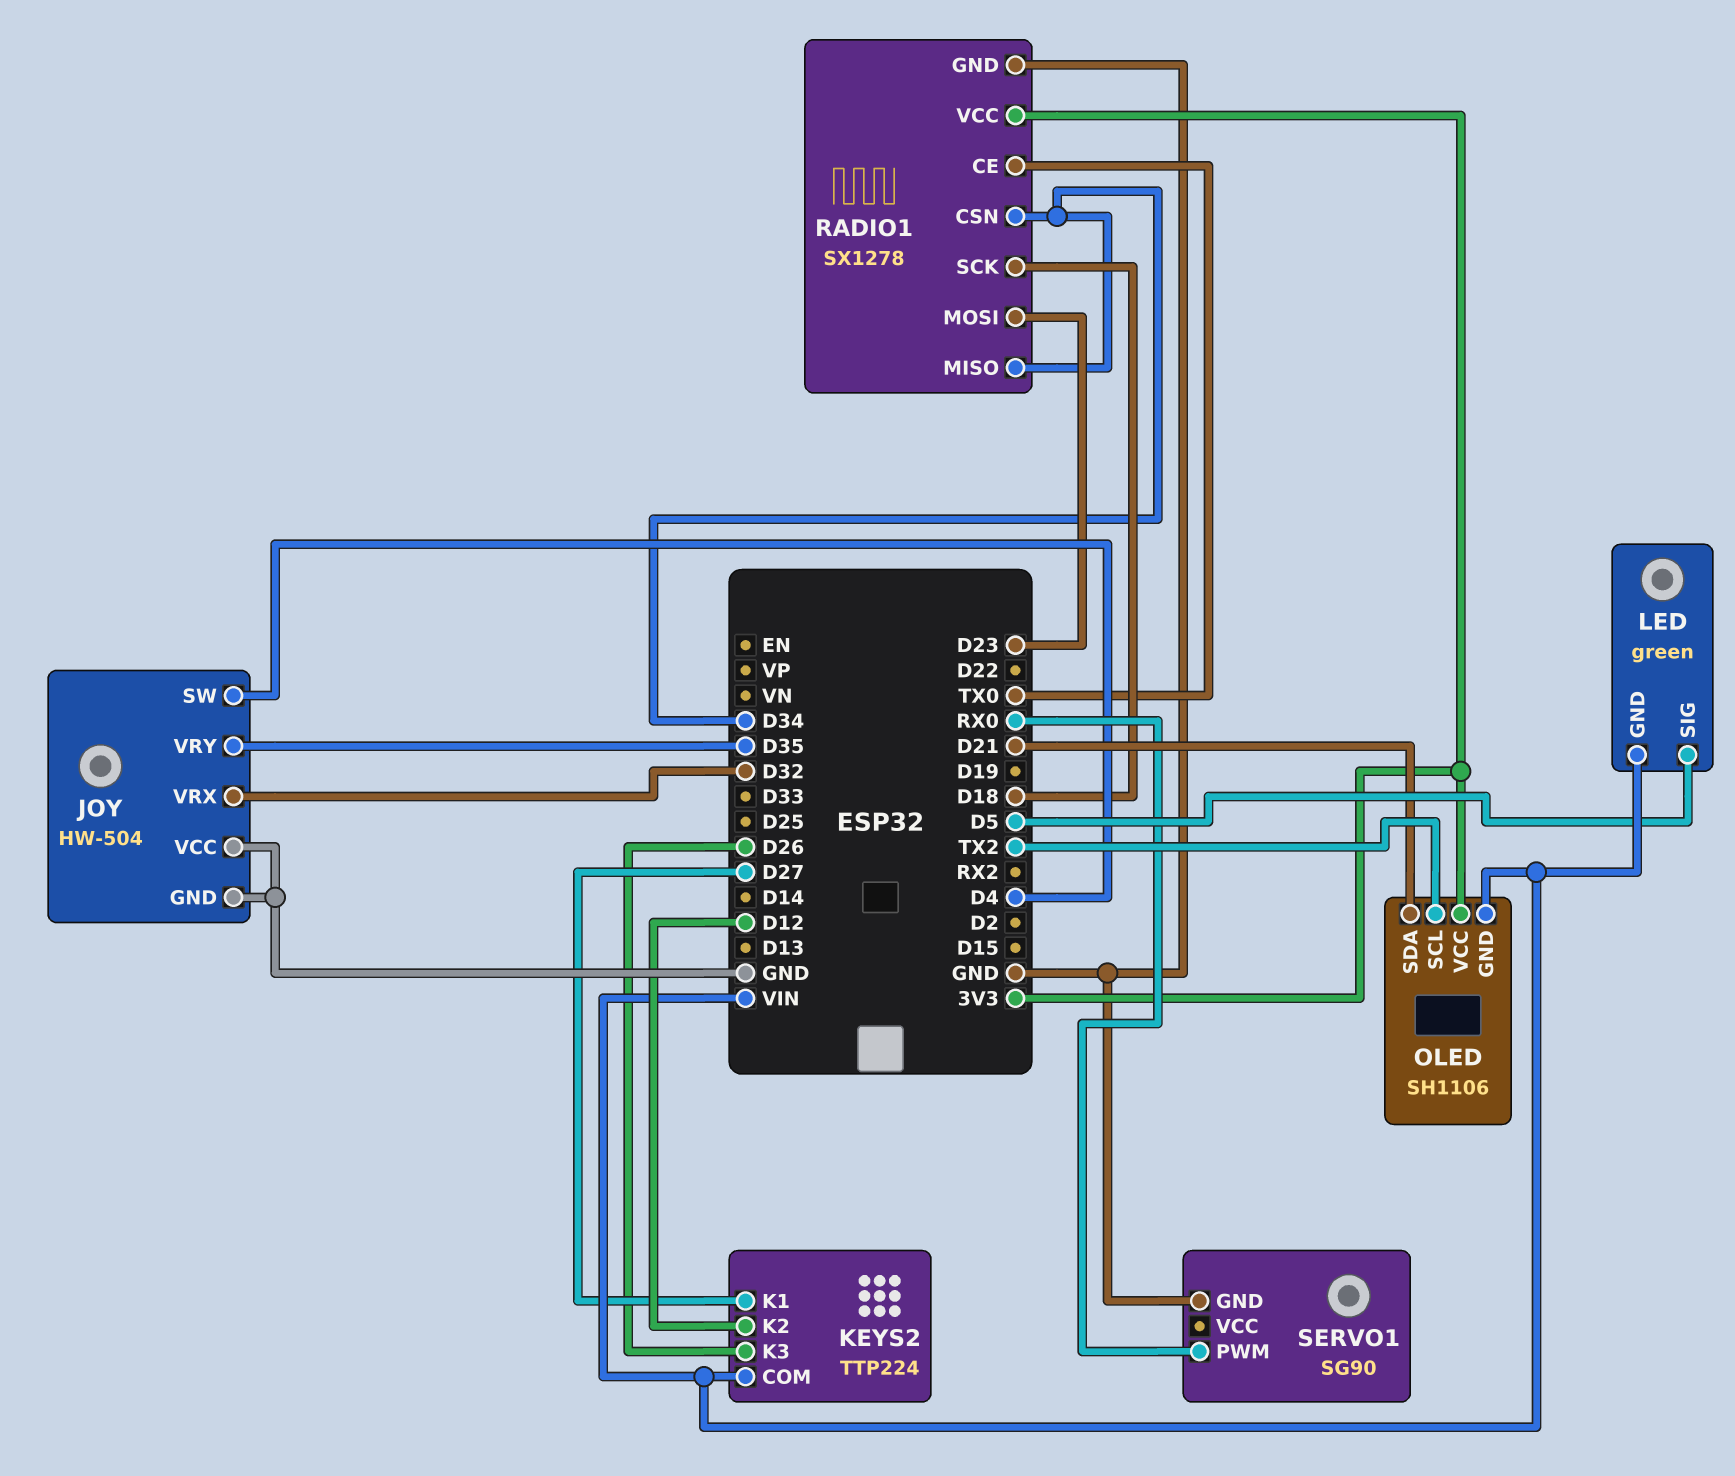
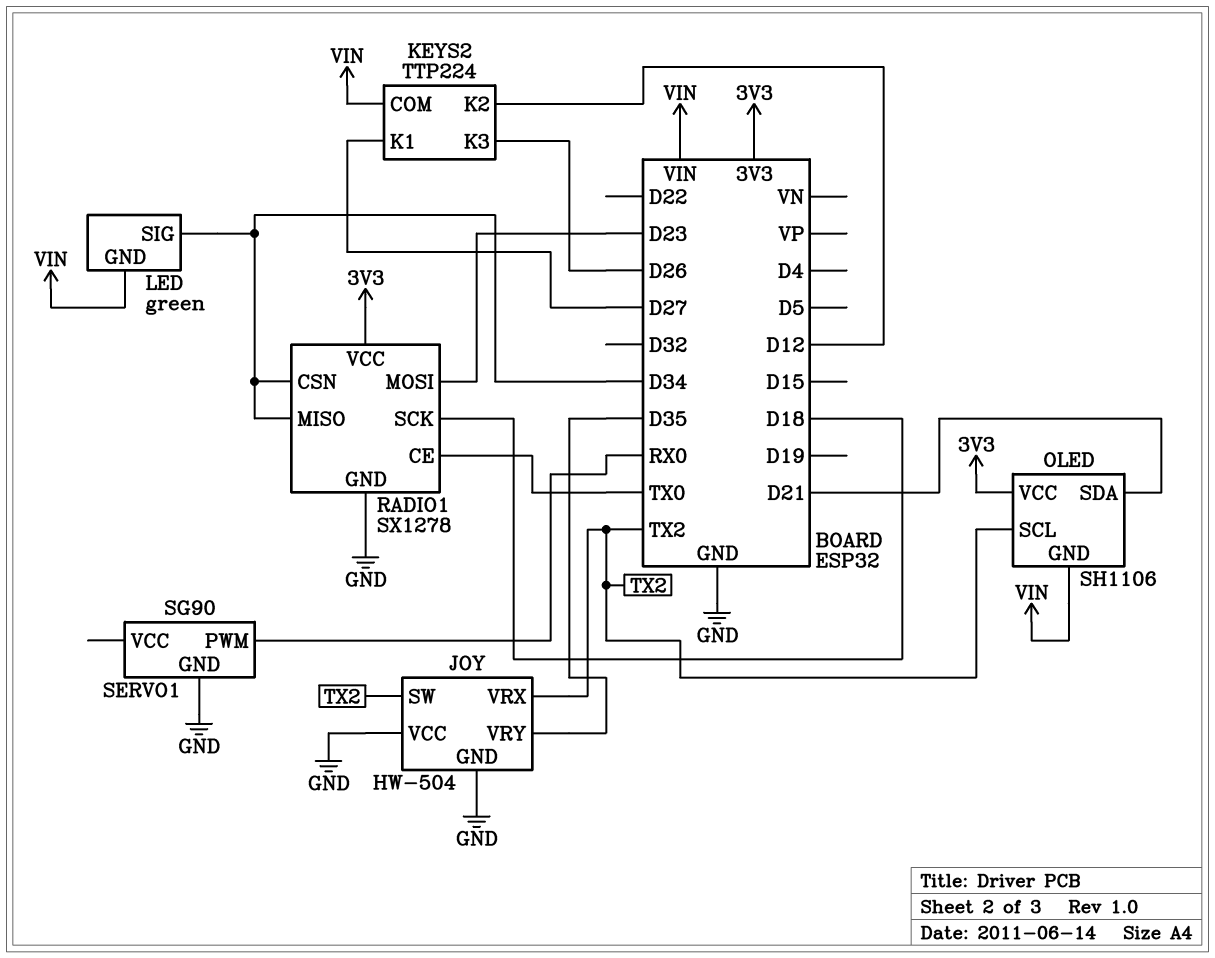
JOY pin SW: D4 -> TX2
JOY pin VRX: D32 -> TX2
LED pin SIG: D5 -> D34

